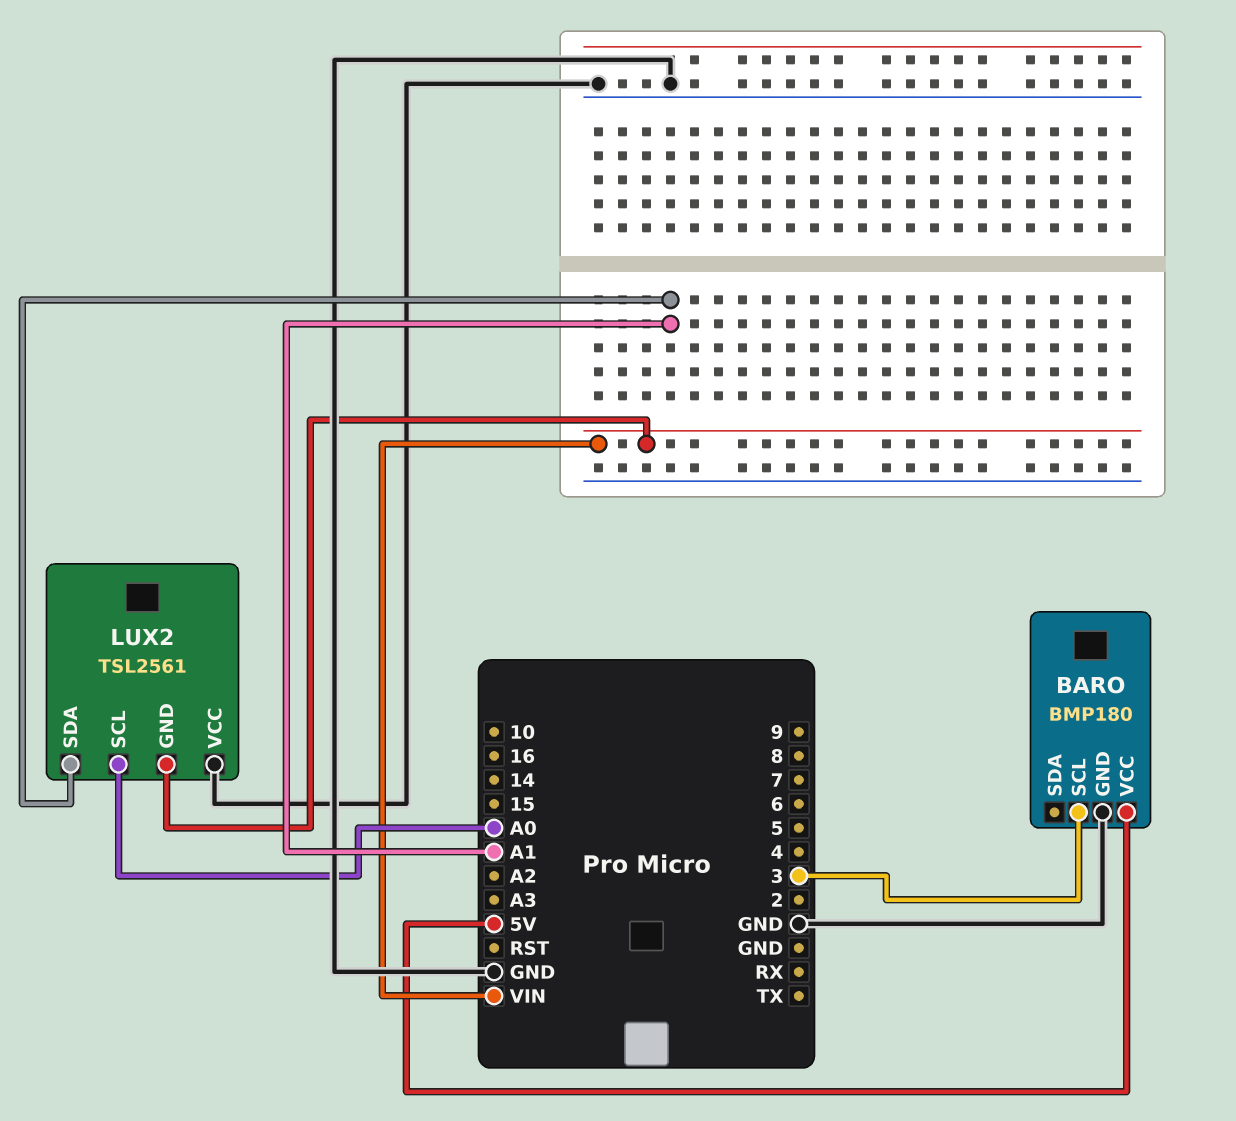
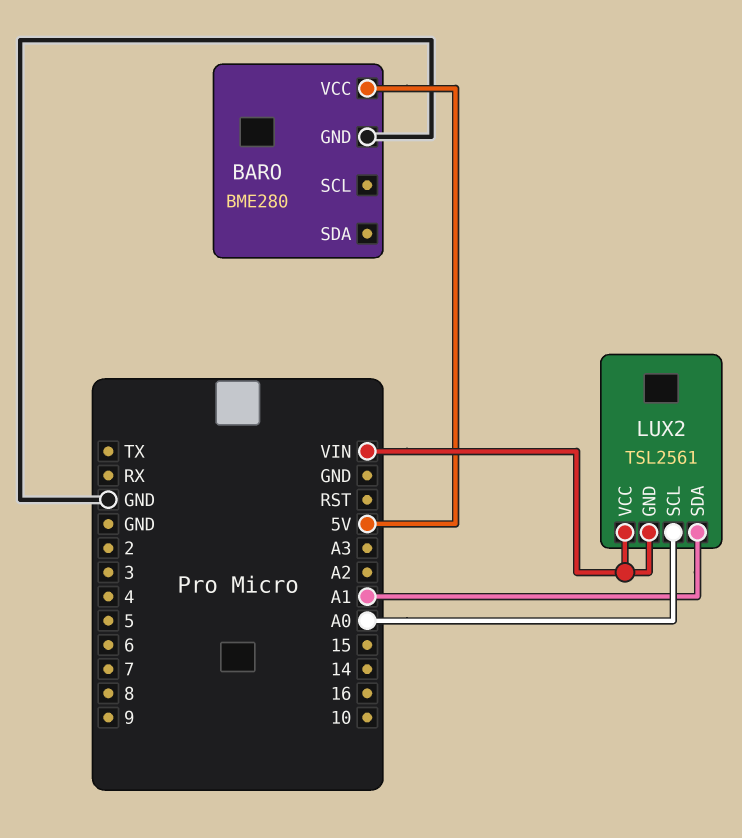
BARO: BMP180 -> BME280
BARO pin SCL: 3 -> none
LUX2 pin VCC: GND -> VIN

